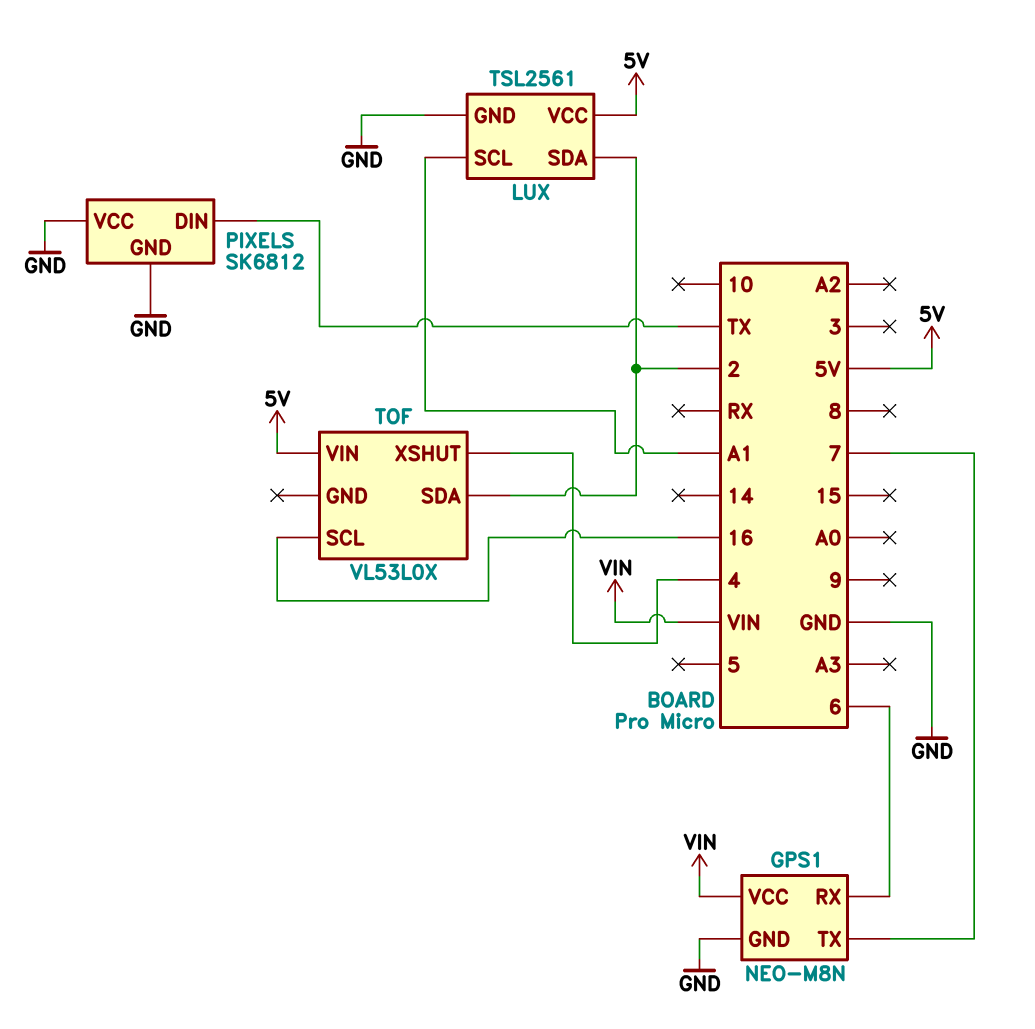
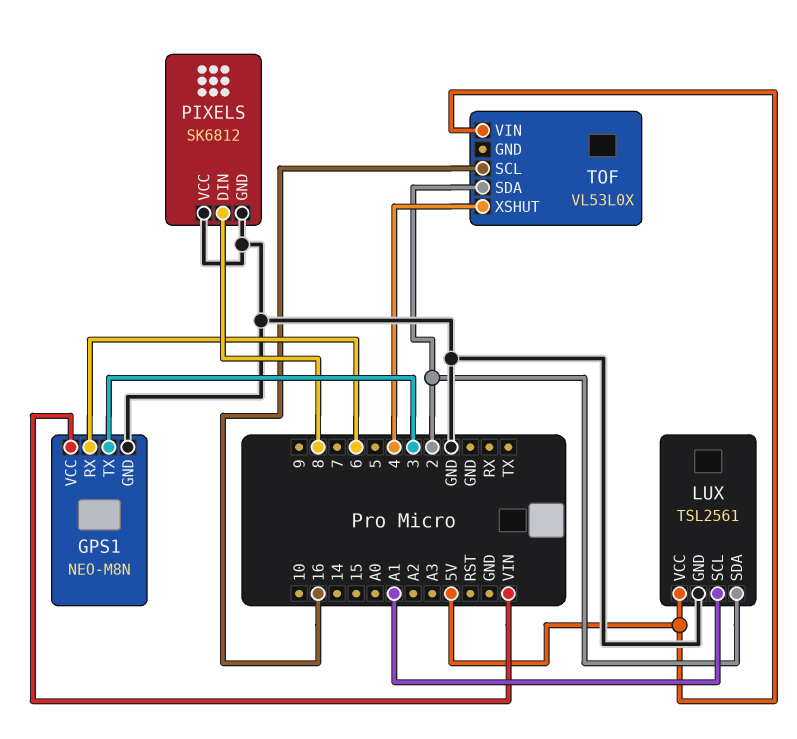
GPS1 pin TX: 7 -> 3
PIXELS pin DIN: TX -> 8

